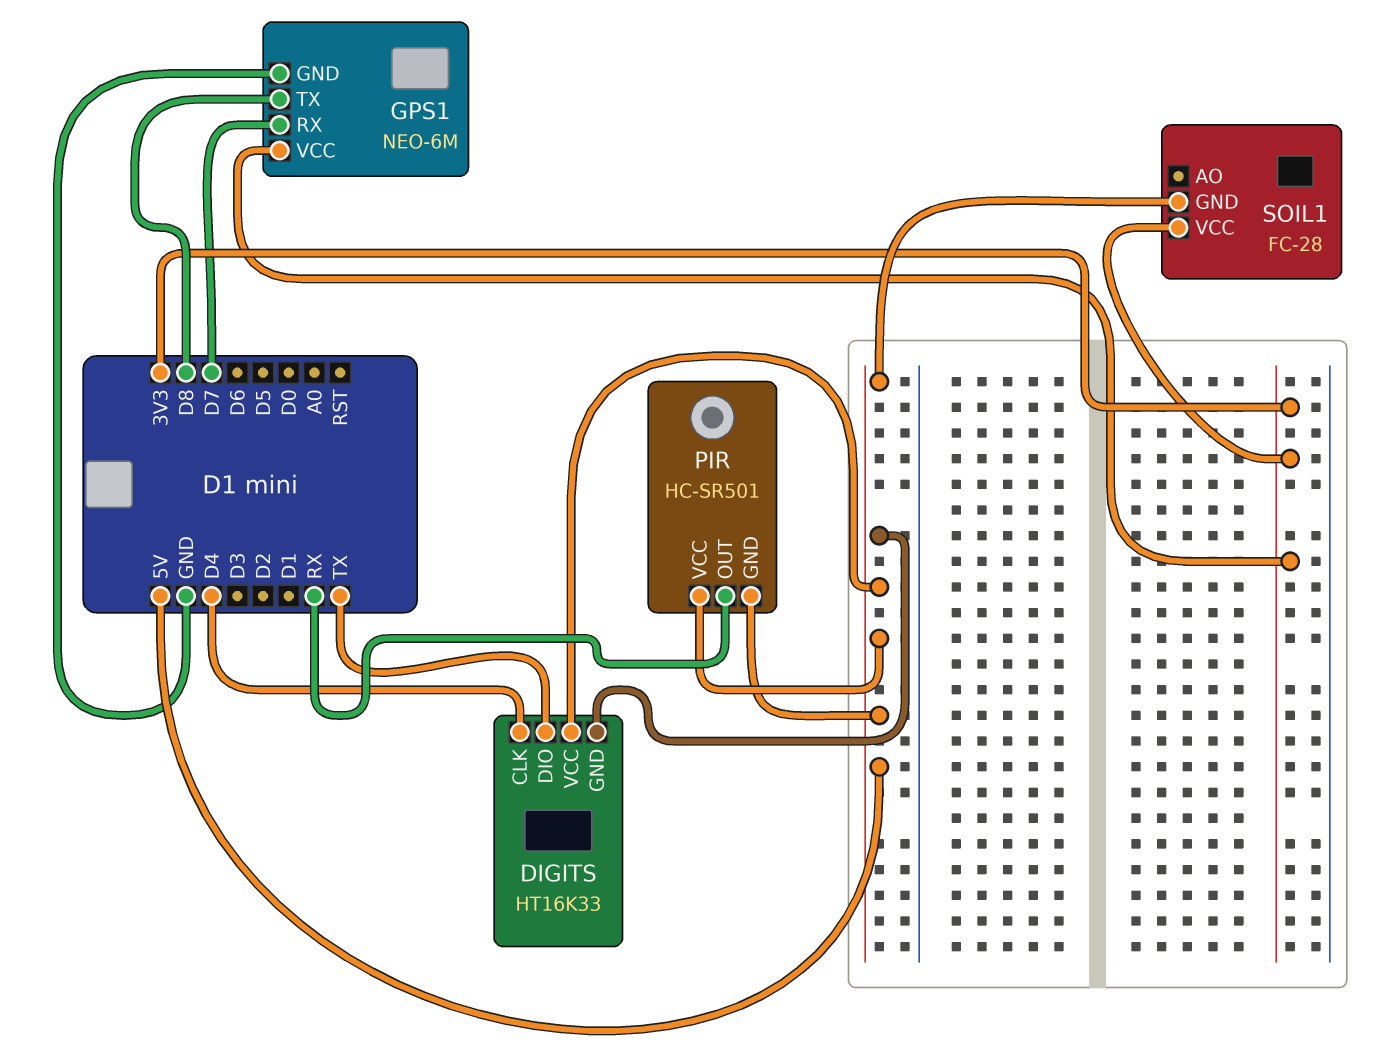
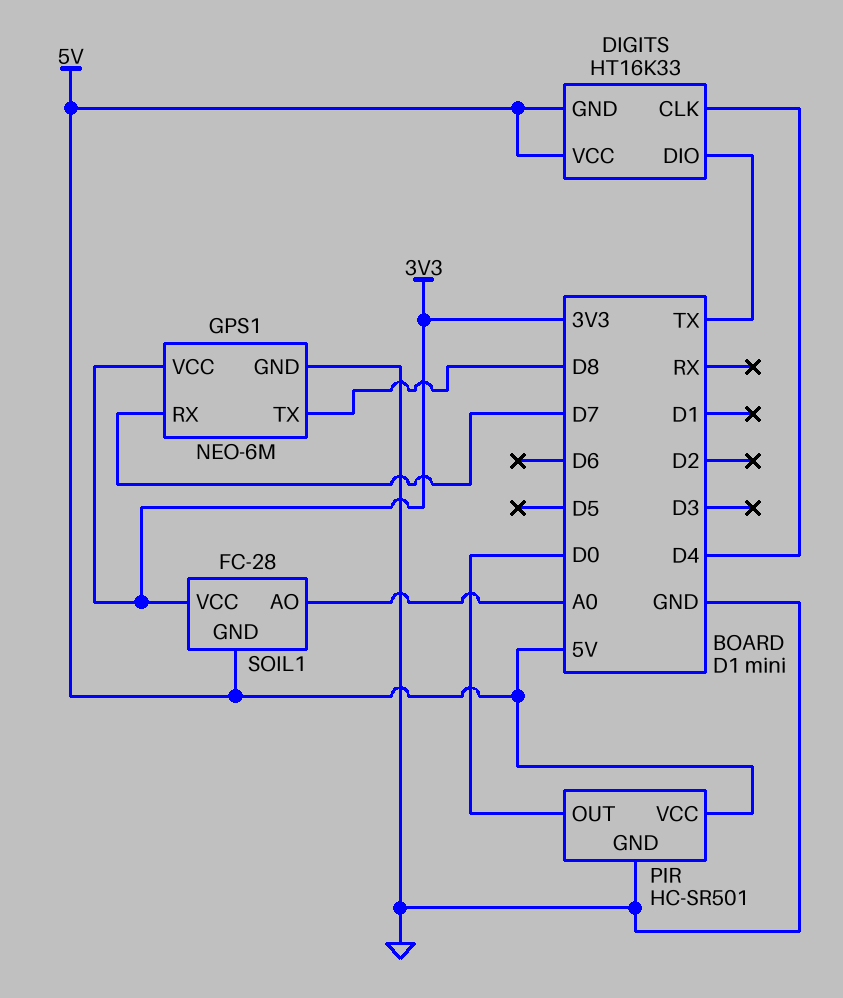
PIR pin GND: 5V -> GND
PIR pin OUT: RX -> D0
SOIL1 pin AO: none -> A0

